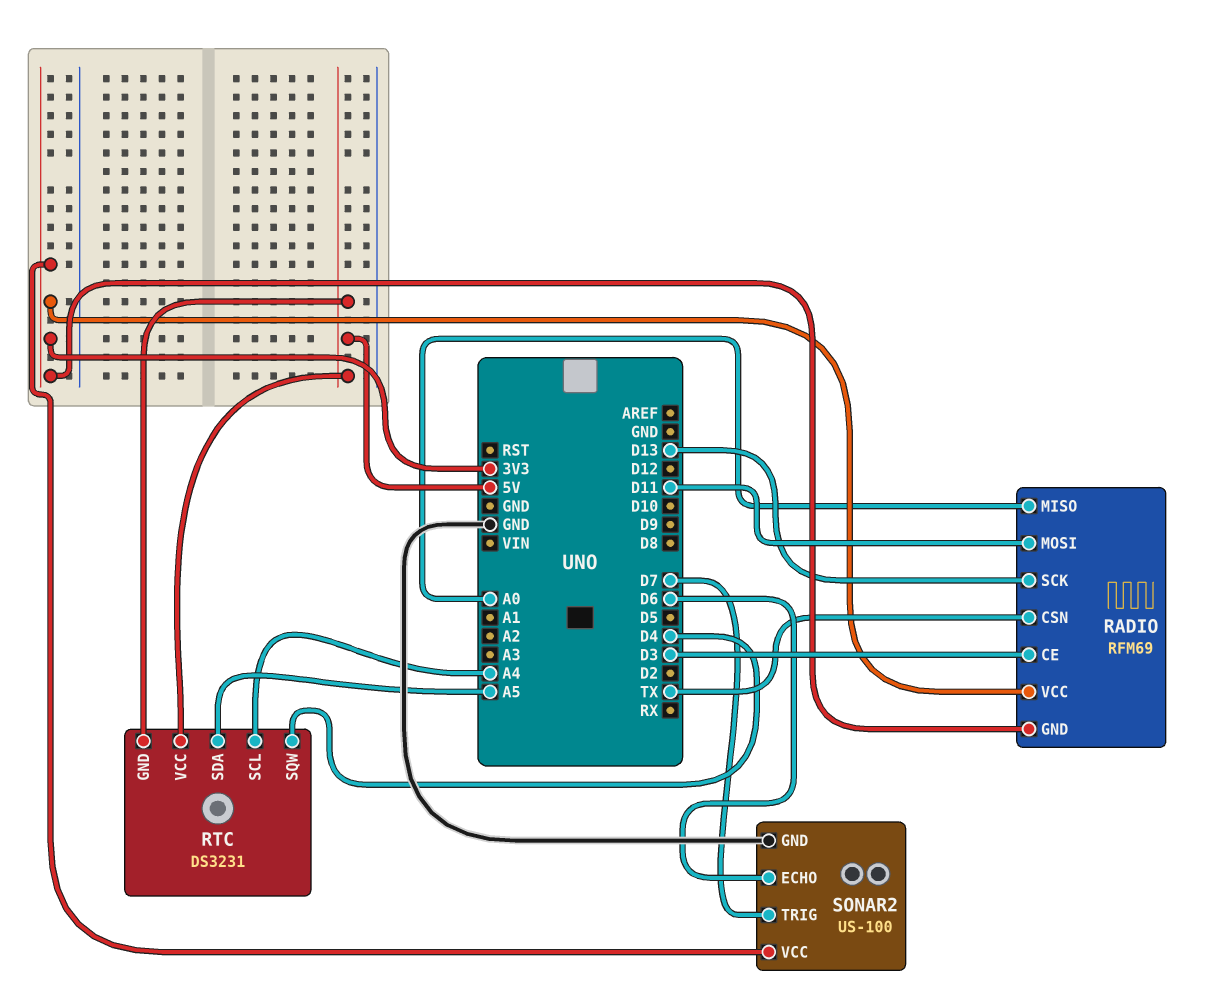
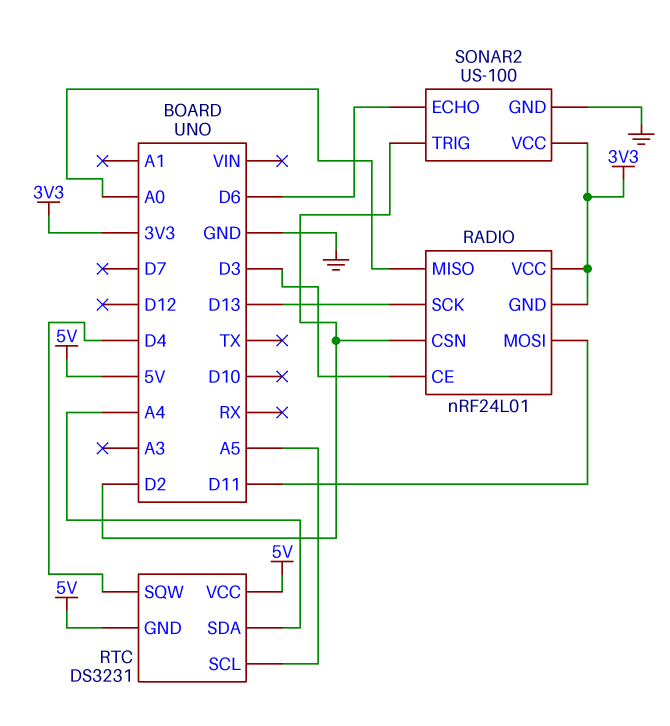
RADIO: RFM69 -> nRF24L01
RADIO pin CSN: TX -> D2
RTC pin SCL: A4 -> A5
RTC pin SDA: A5 -> A4
SONAR2 pin TRIG: D7 -> D2

